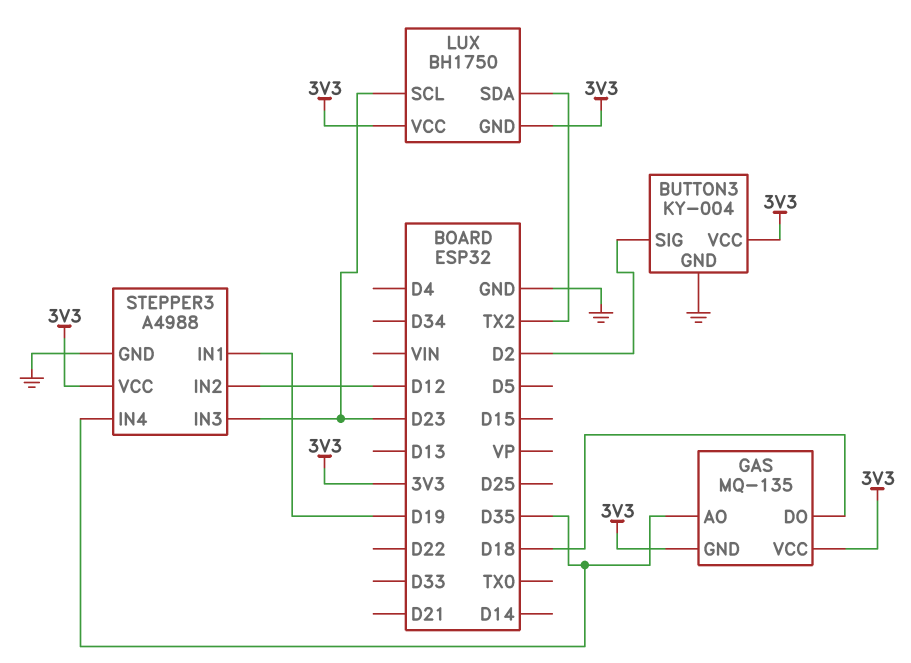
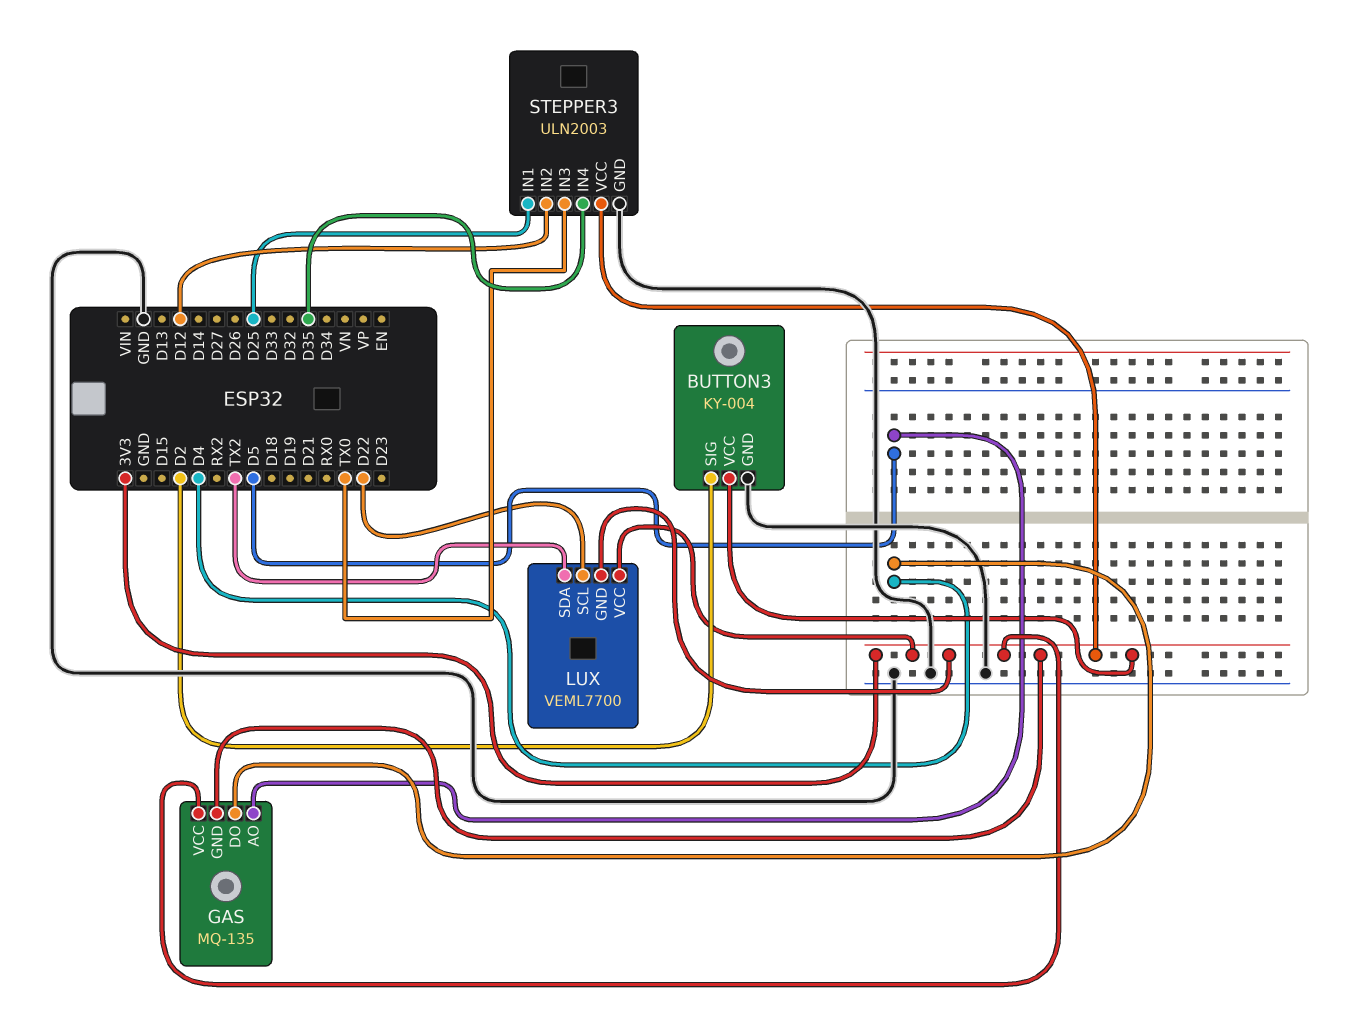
GAS pin AO: D35 -> D5
GAS pin DO: D18 -> D4
LUX: BH1750 -> VEML7700
LUX pin SCL: D23 -> D22
STEPPER3: A4988 -> ULN2003
STEPPER3 pin IN1: D19 -> D25
STEPPER3 pin IN3: D23 -> TX0

